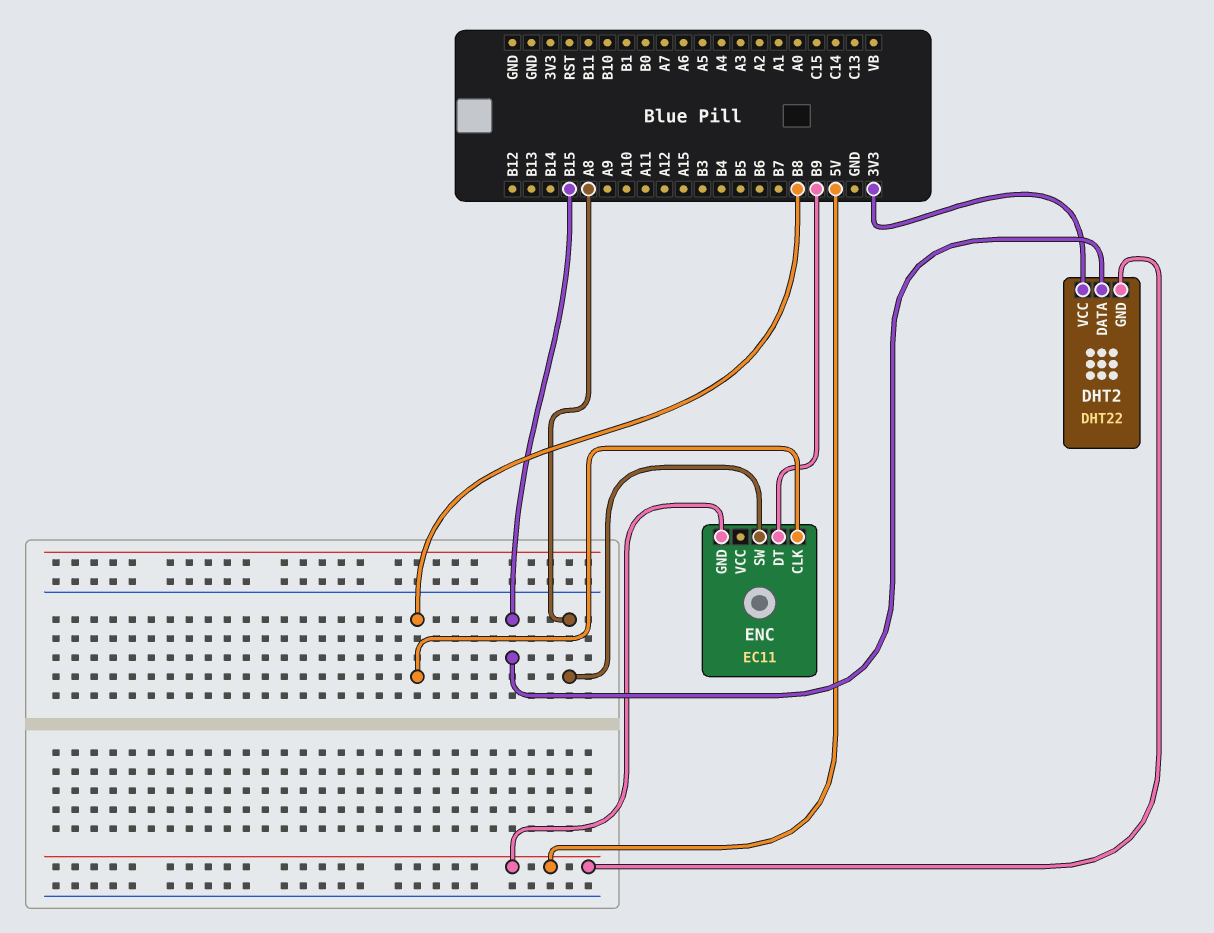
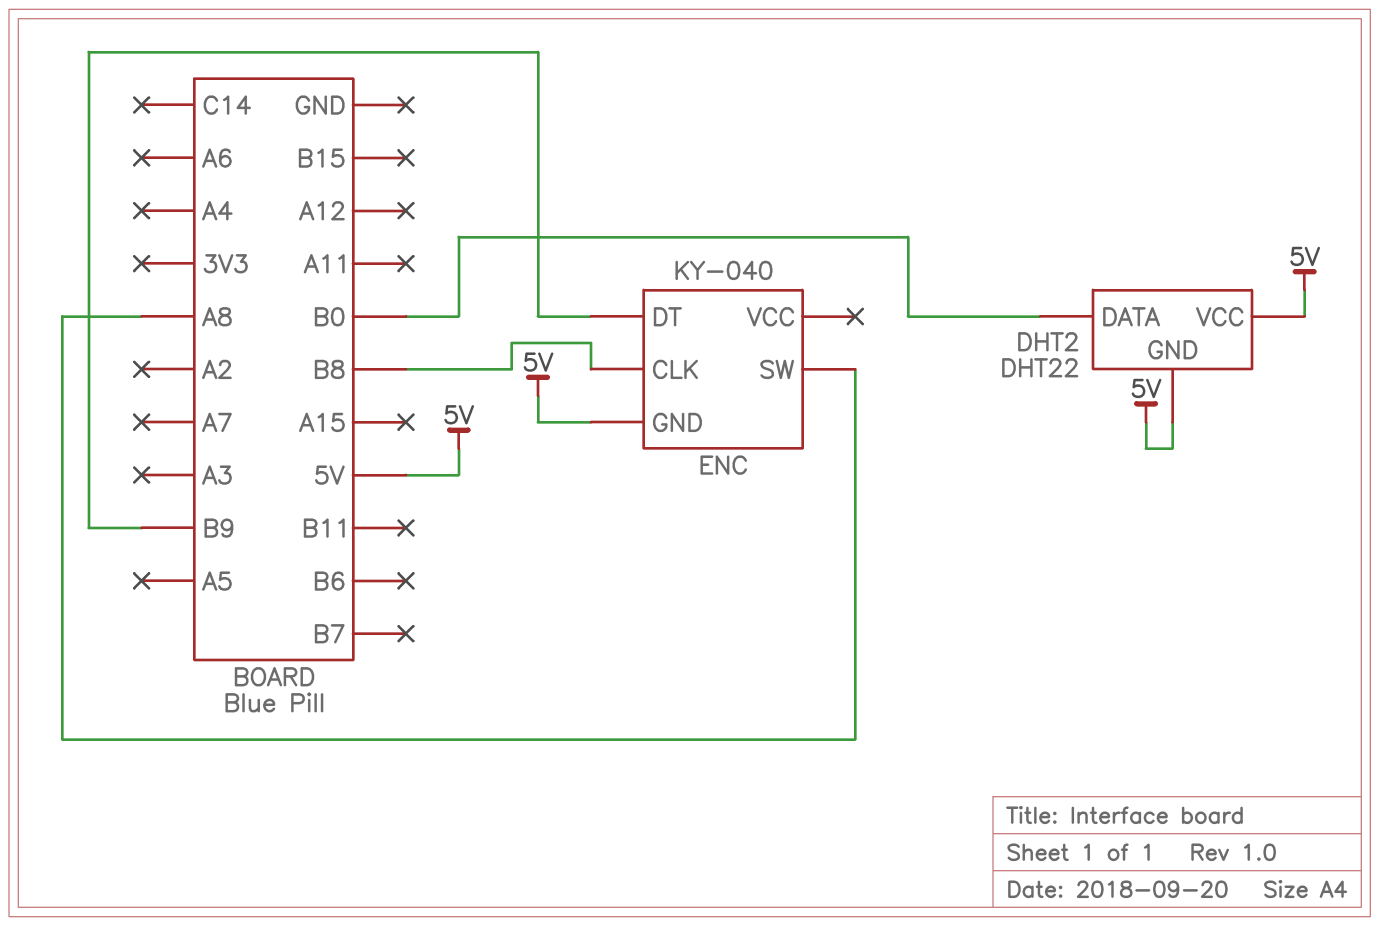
DHT2 pin DATA: B15 -> B0
DHT2 pin VCC: 3V3 -> 5V
ENC: EC11 -> KY-040

